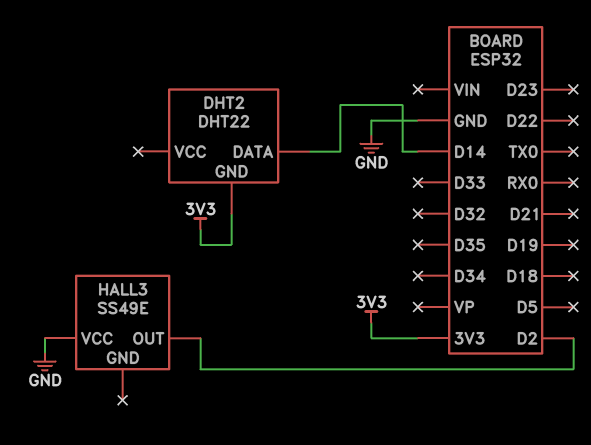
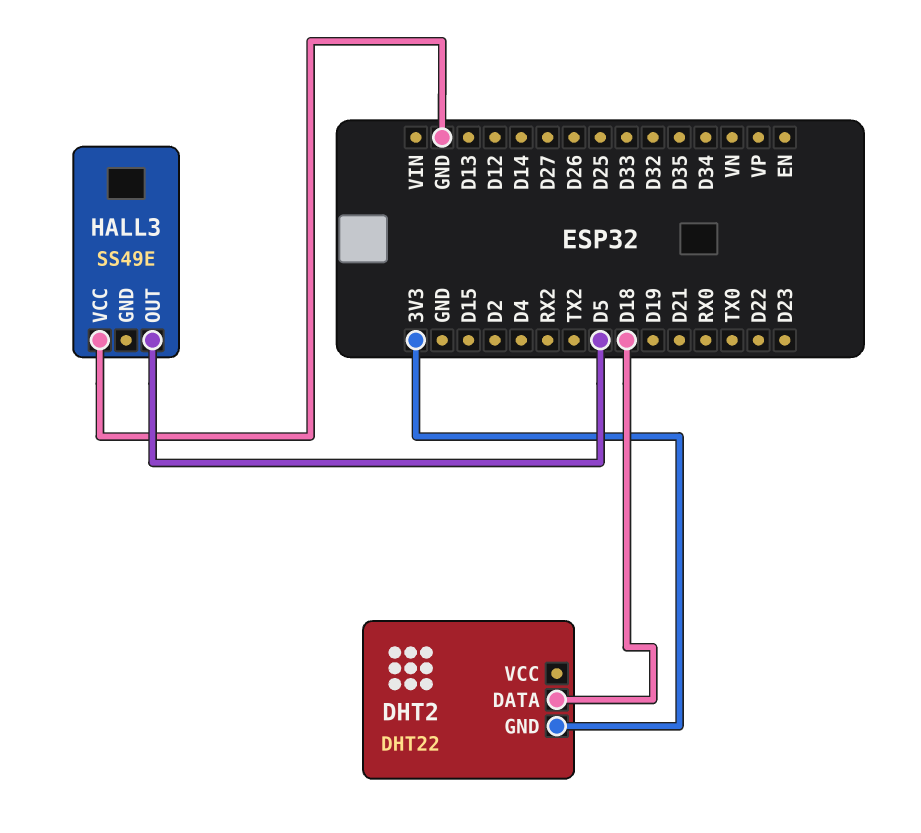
DHT2 pin DATA: D14 -> D18
HALL3 pin OUT: D2 -> D5

